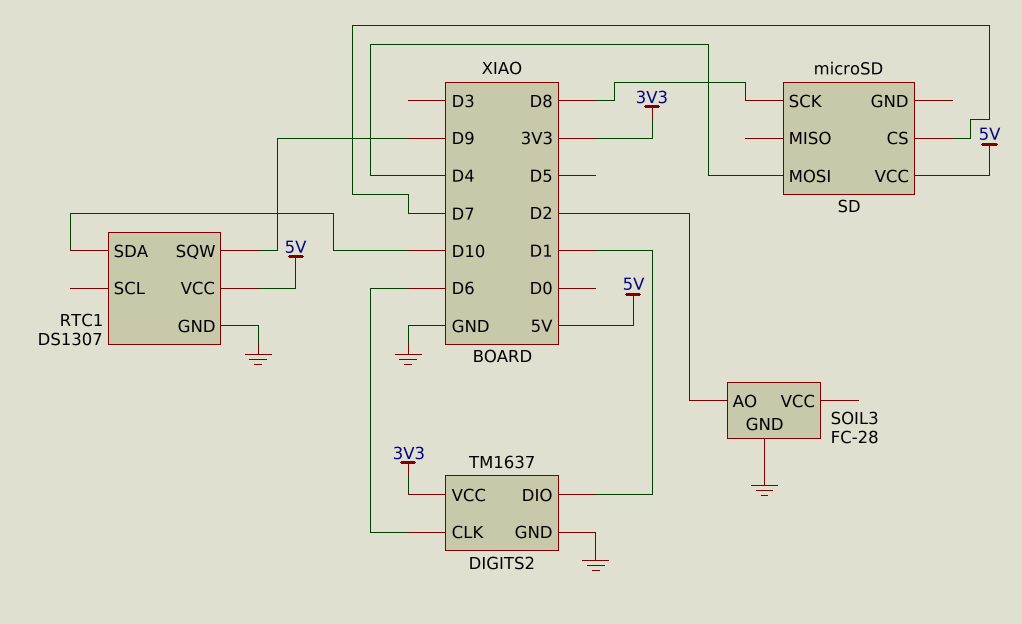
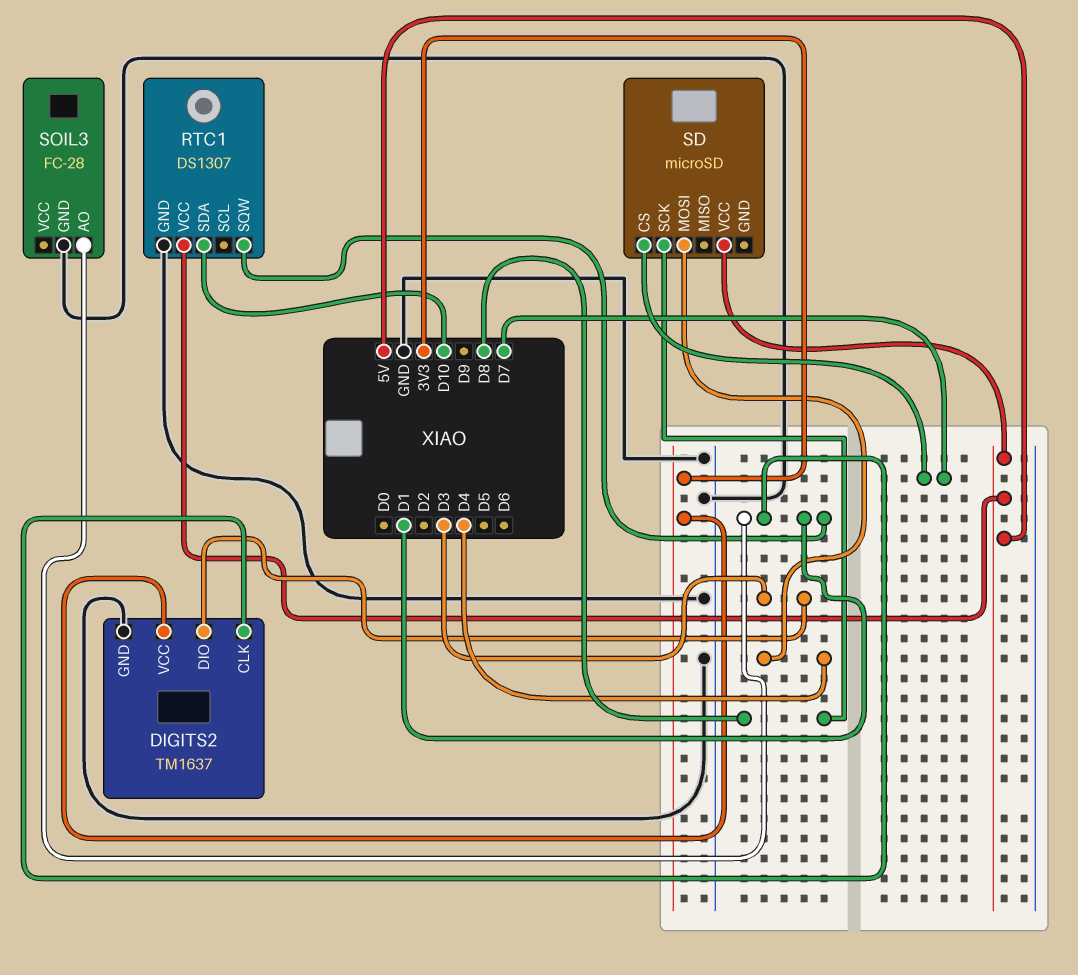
DIGITS2 pin CLK: D6 -> D1
DIGITS2 pin DIO: D1 -> D3
RTC1 pin SQW: D9 -> D1
SOIL3 pin AO: D2 -> D1

